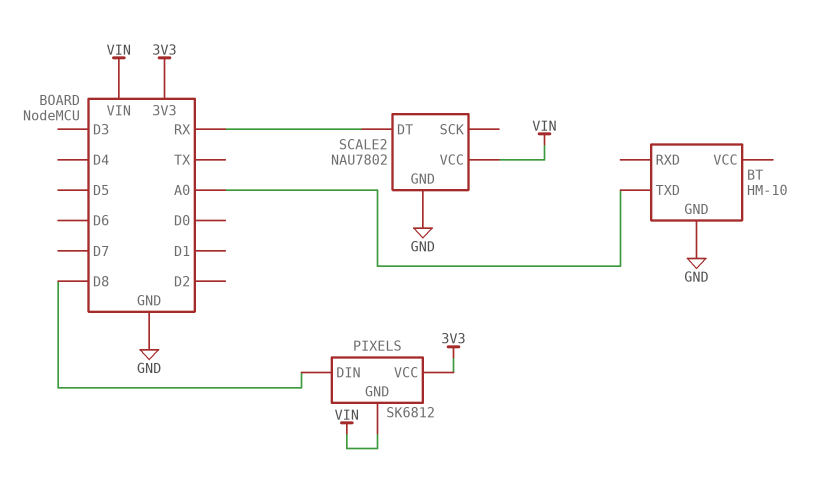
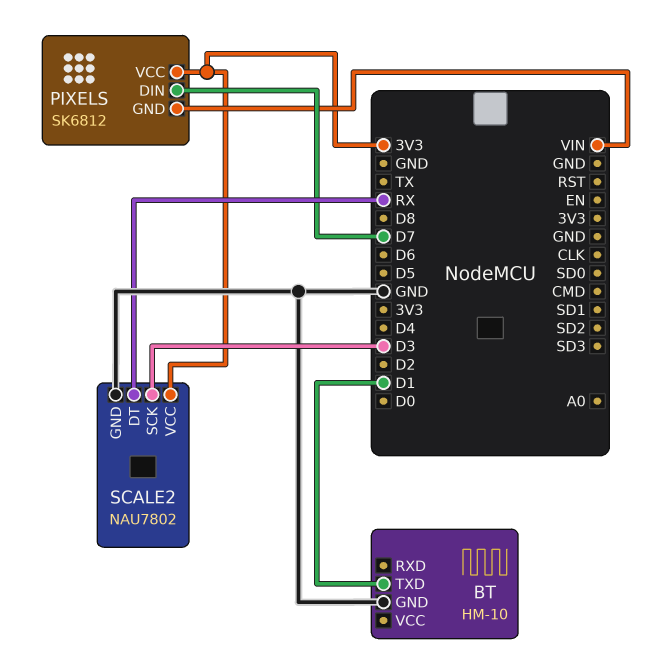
BT pin TXD: A0 -> D1
PIXELS pin DIN: D8 -> D7
SCALE2 pin SCK: none -> D3
SCALE2 pin VCC: VIN -> 3V3

